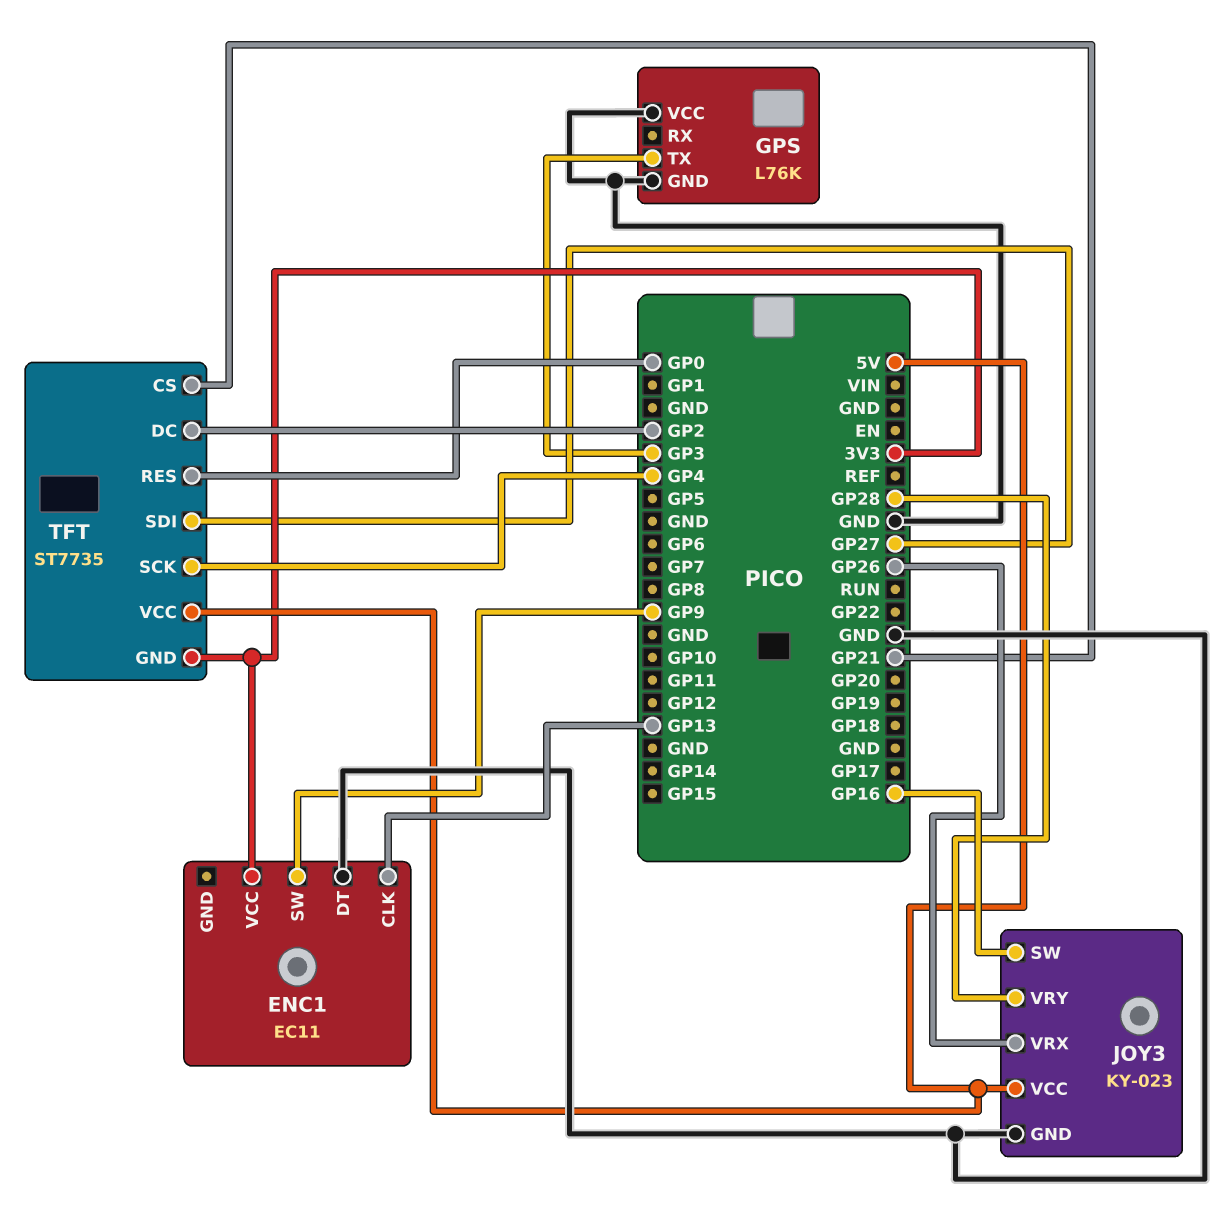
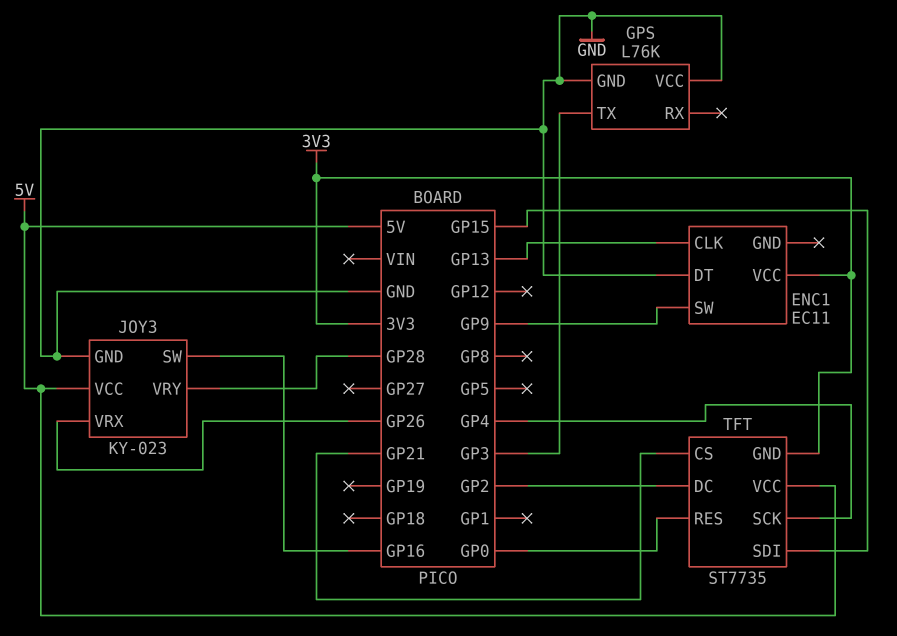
TFT pin SDI: GP27 -> GP15

